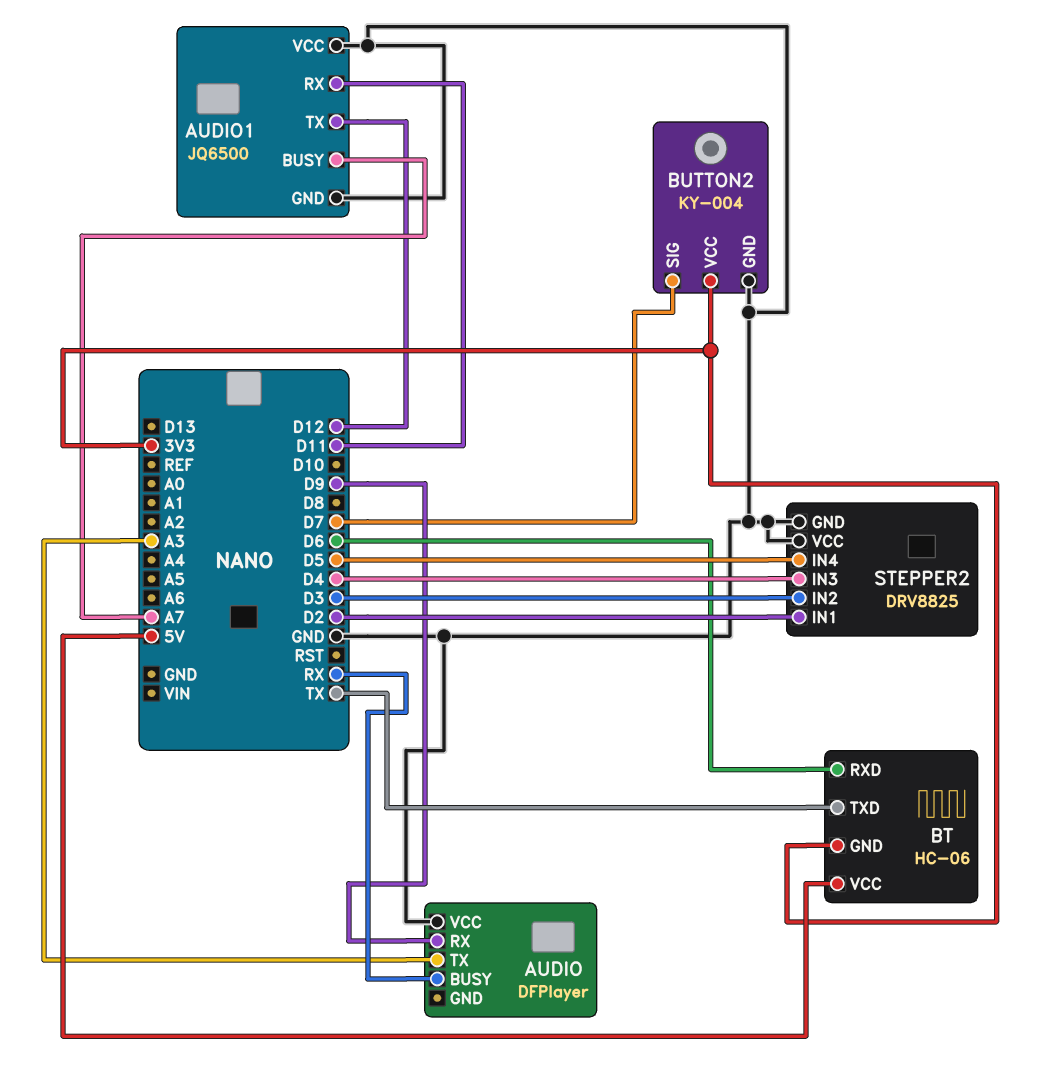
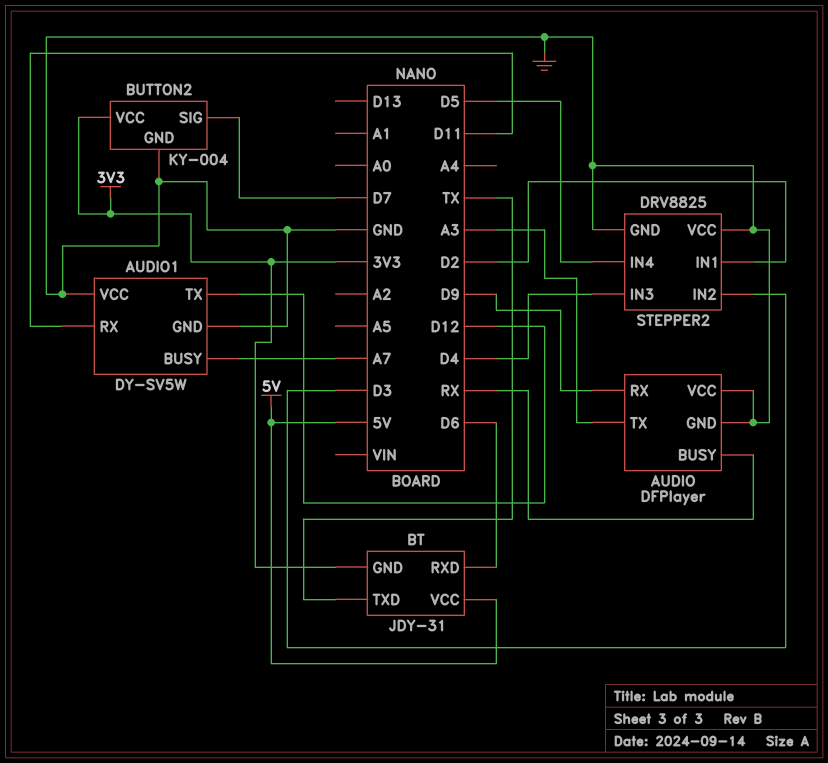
AUDIO pin GND: none -> GND
AUDIO1: JQ6500 -> DY-SV5W
BT: HC-06 -> JDY-31

